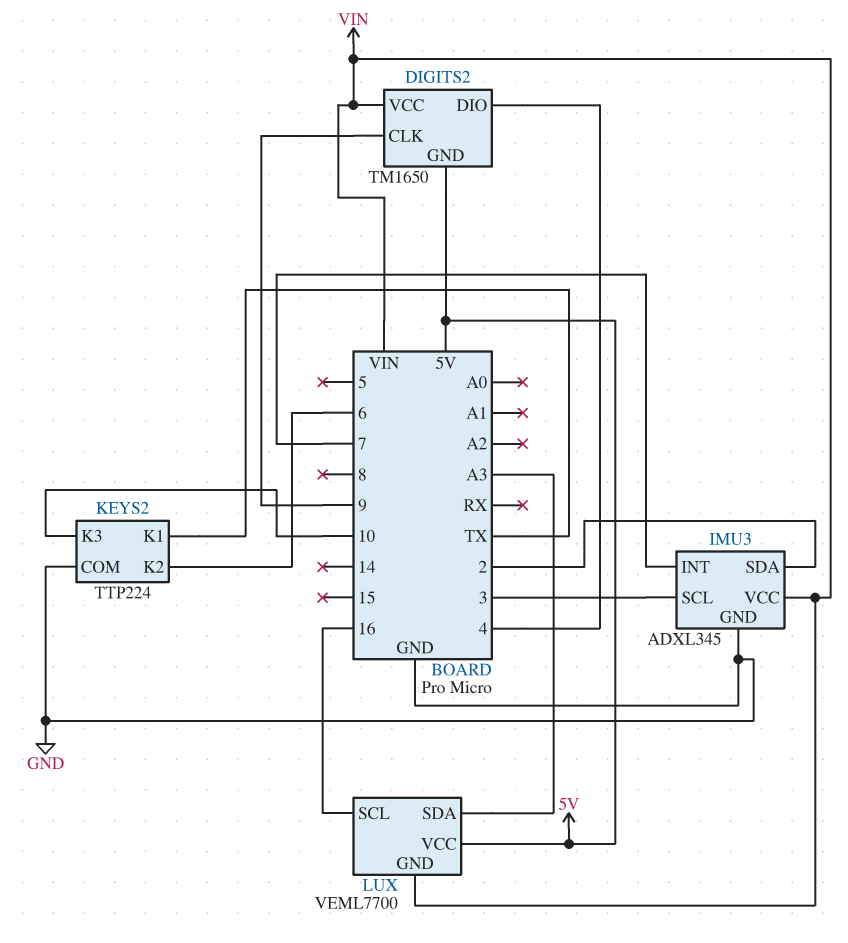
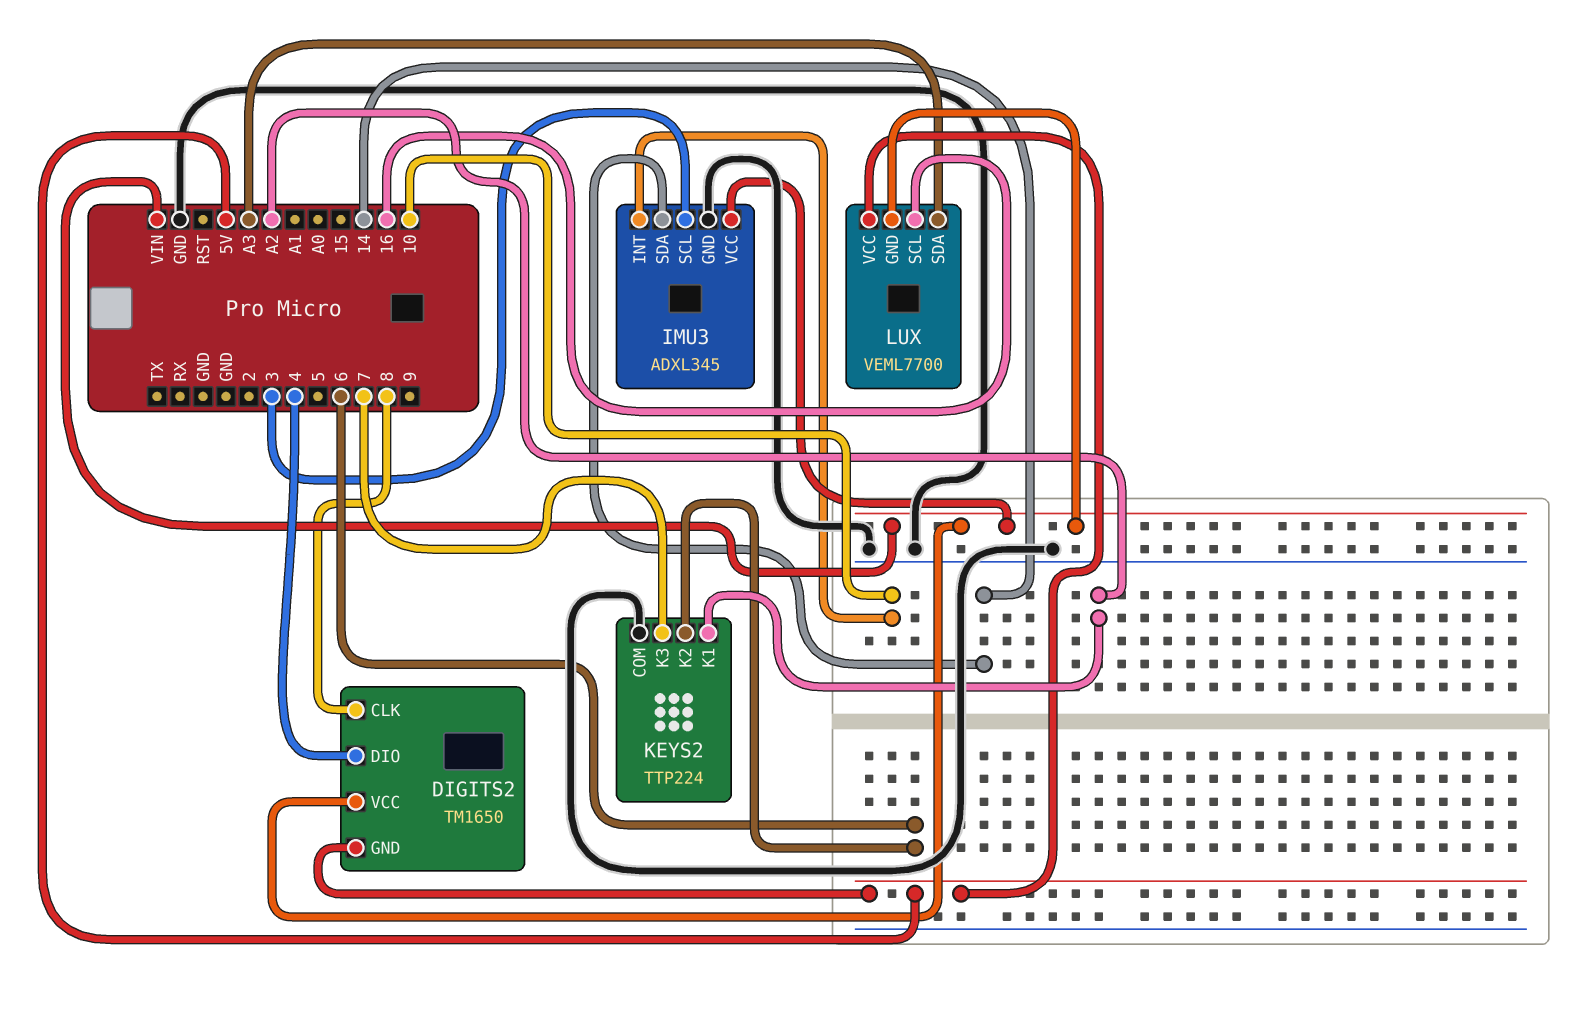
DIGITS2 pin CLK: 9 -> 8
IMU3 pin INT: 7 -> 10
IMU3 pin SDA: 2 -> 14
KEYS2 pin K1: TX -> A2
KEYS2 pin K3: 10 -> 7

